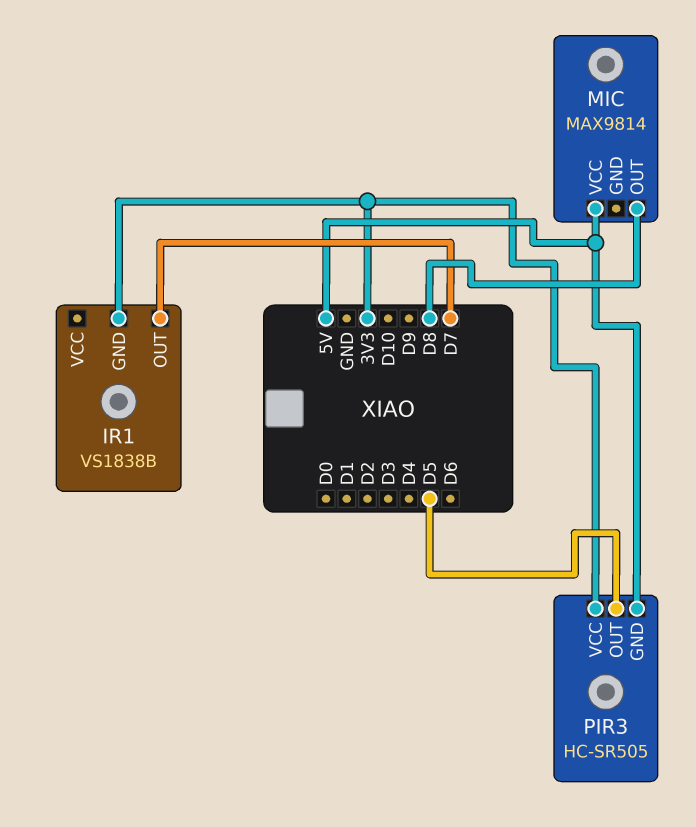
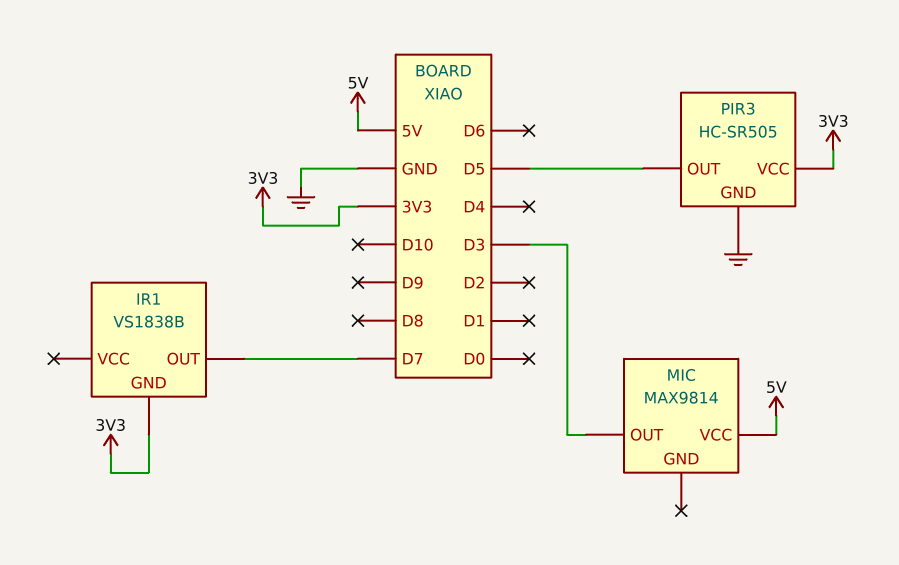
MIC pin OUT: D8 -> D3
PIR3 pin GND: 5V -> GND

